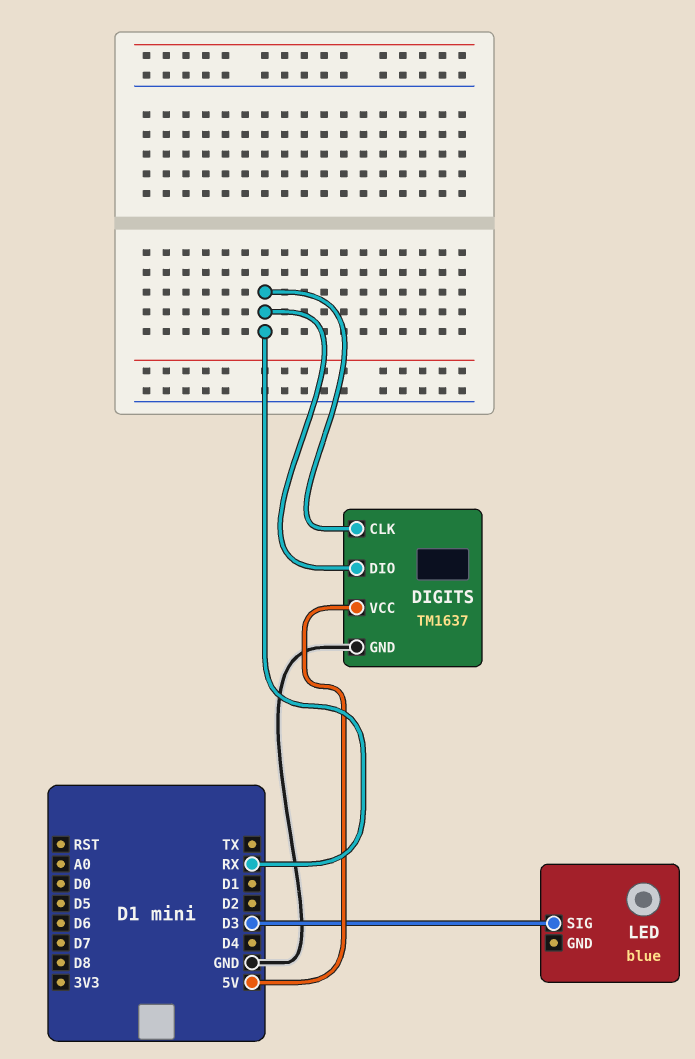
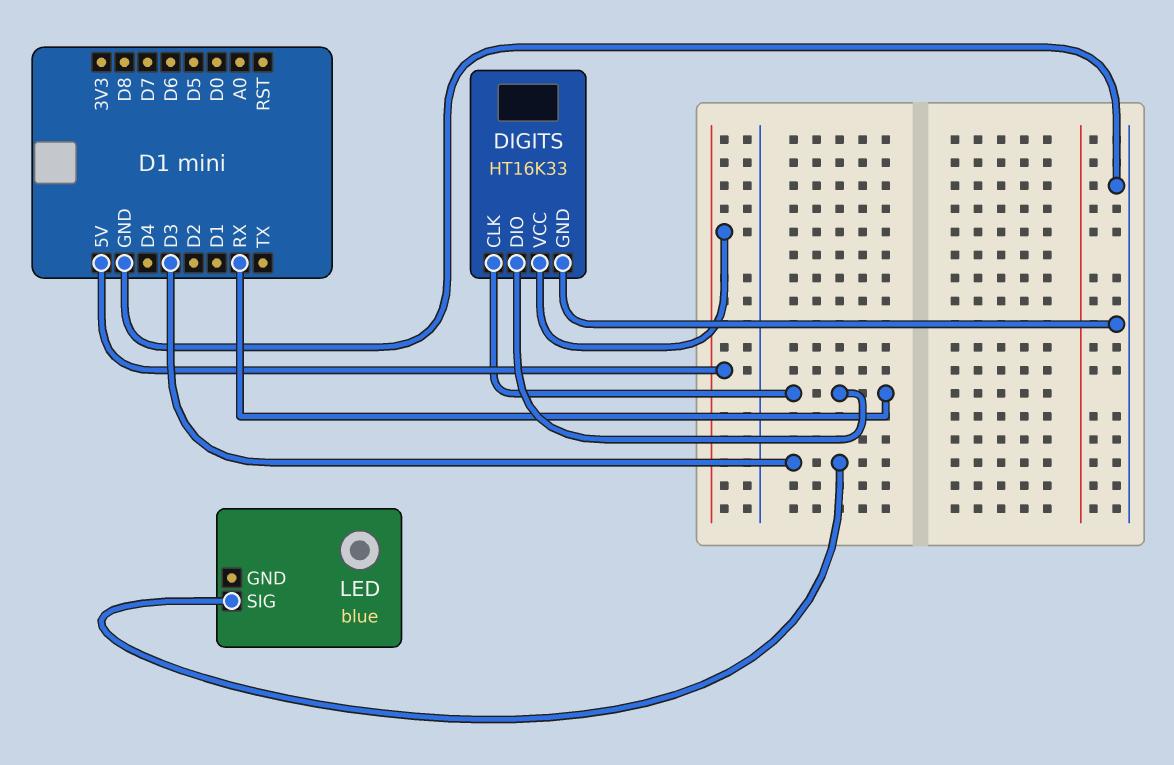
DIGITS: TM1637 -> HT16K33

